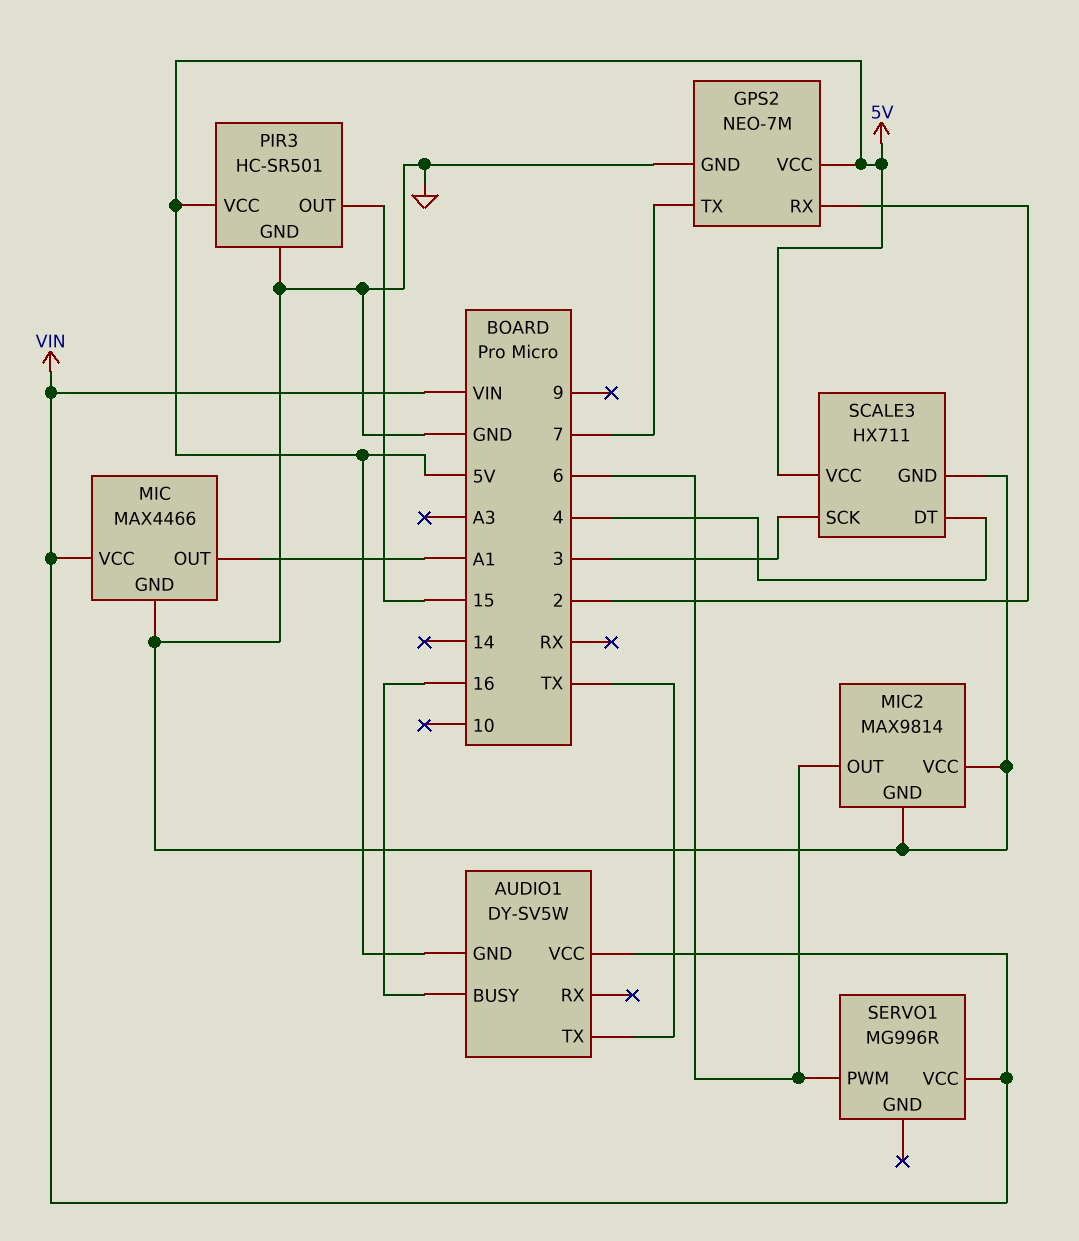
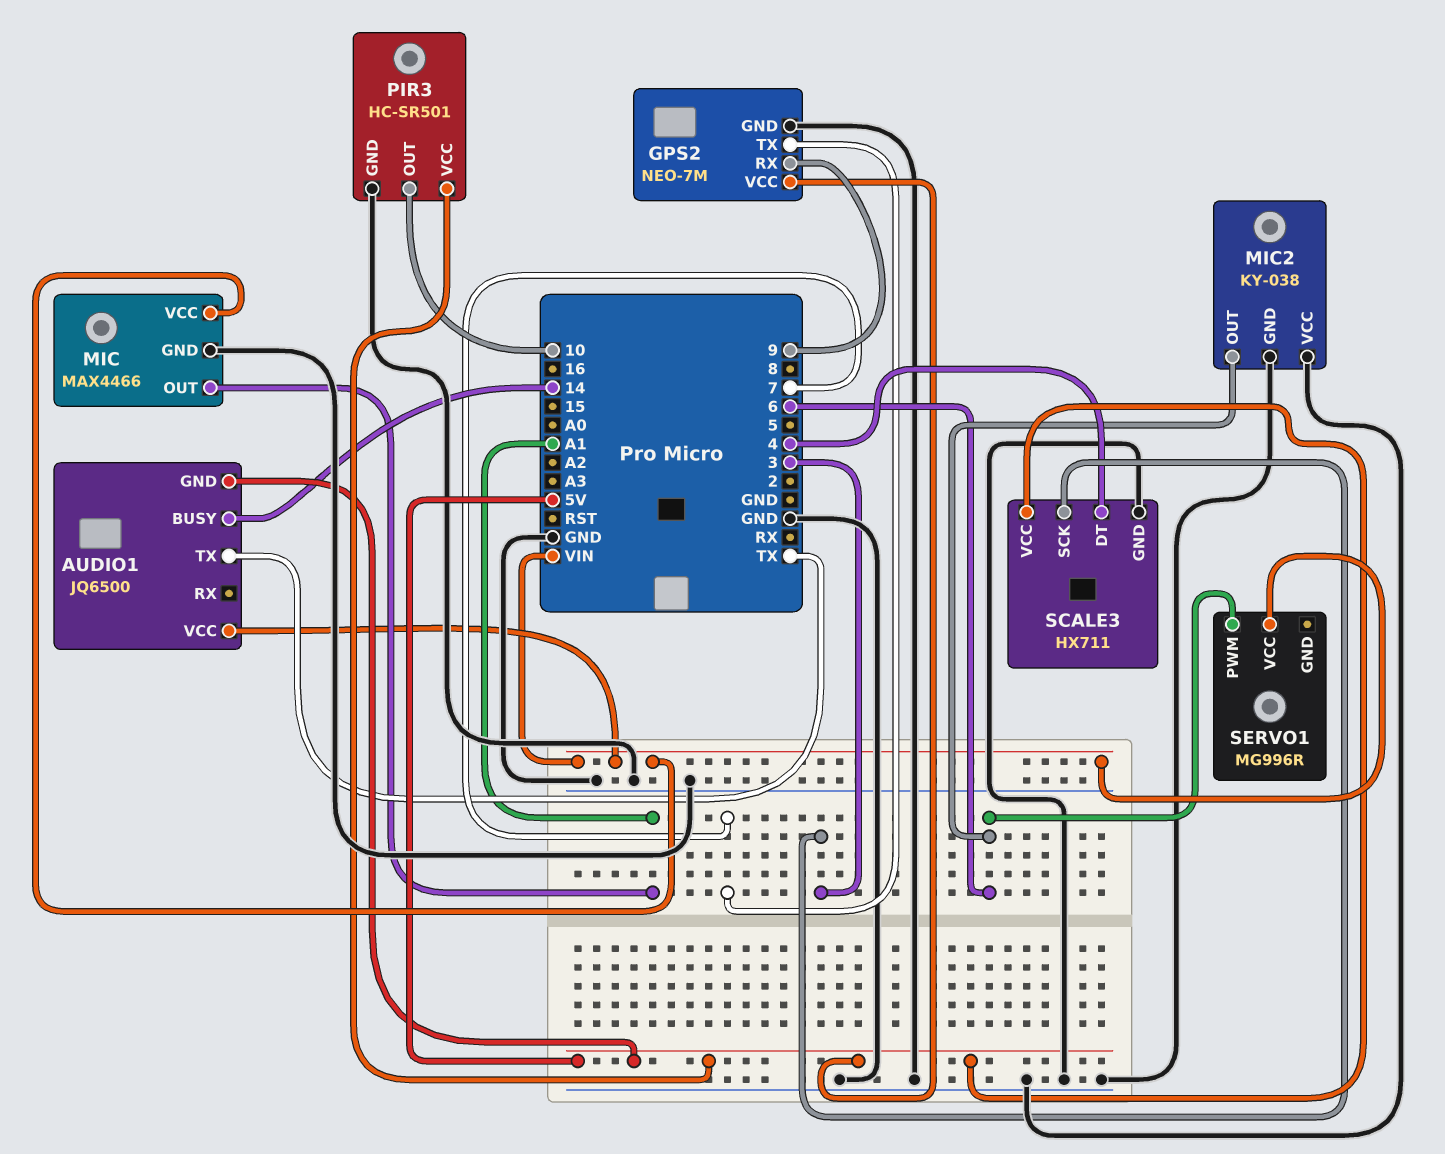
AUDIO1: DY-SV5W -> JQ6500
AUDIO1 pin BUSY: 16 -> 14
GPS2 pin RX: 2 -> 9
MIC2: MAX9814 -> KY-038
PIR3 pin OUT: 15 -> 10

